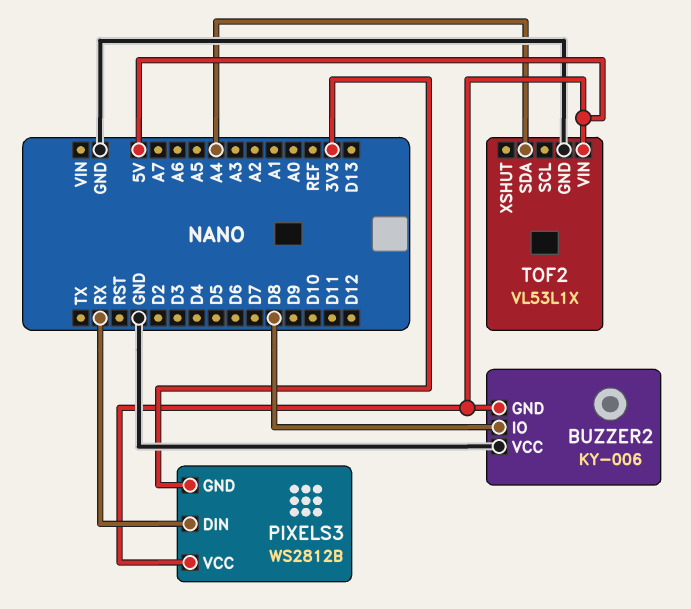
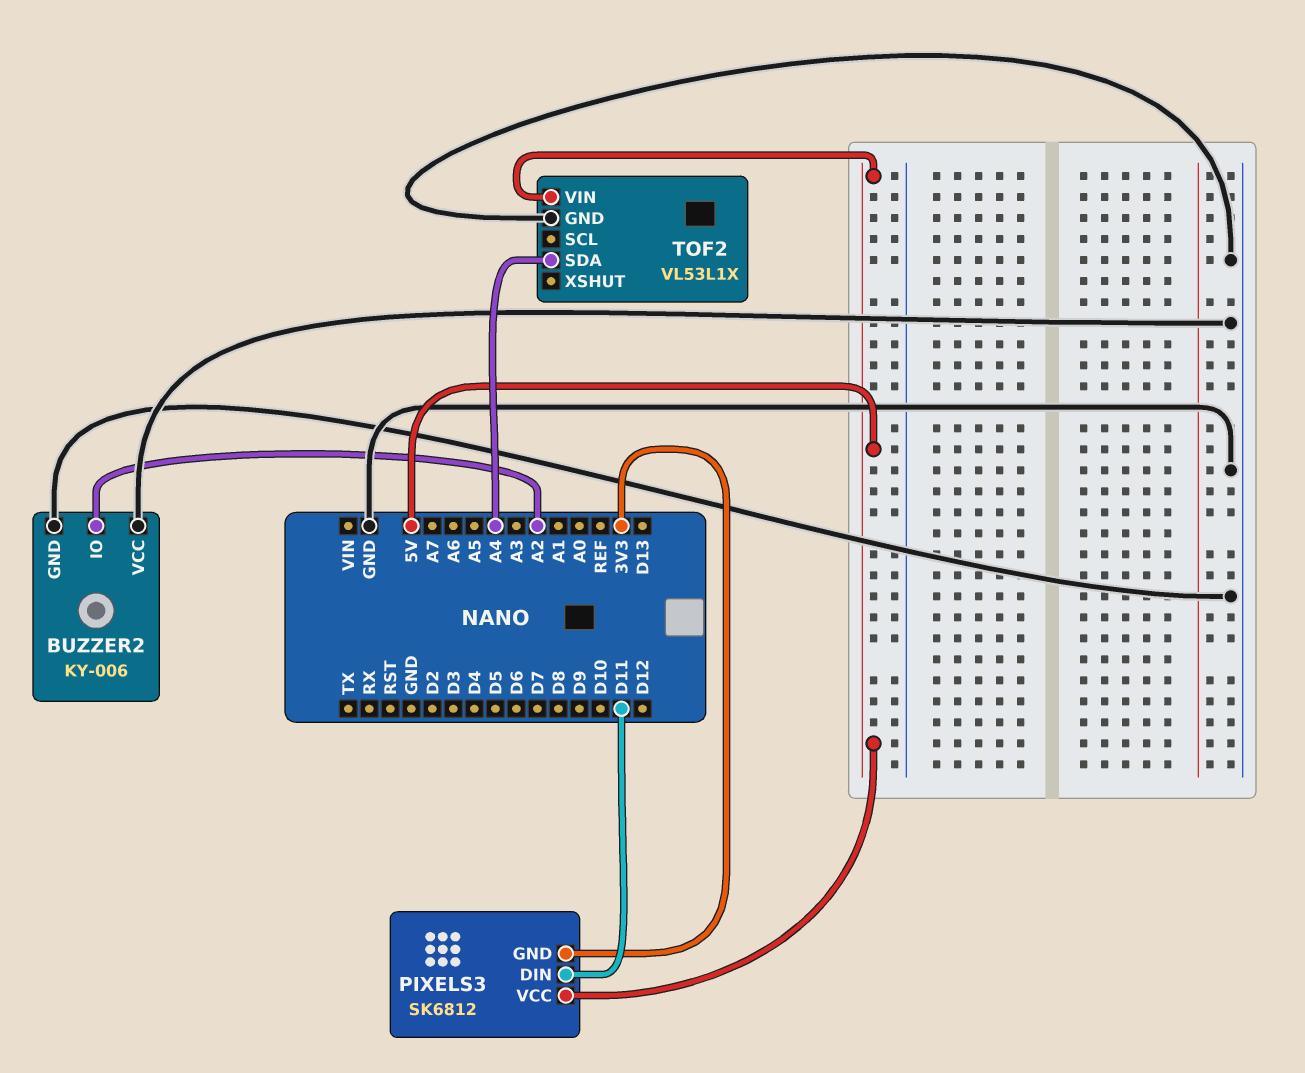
BUZZER2 pin GND: 5V -> GND
BUZZER2 pin IO: D8 -> A2
PIXELS3: WS2812B -> SK6812
PIXELS3 pin DIN: RX -> D11

